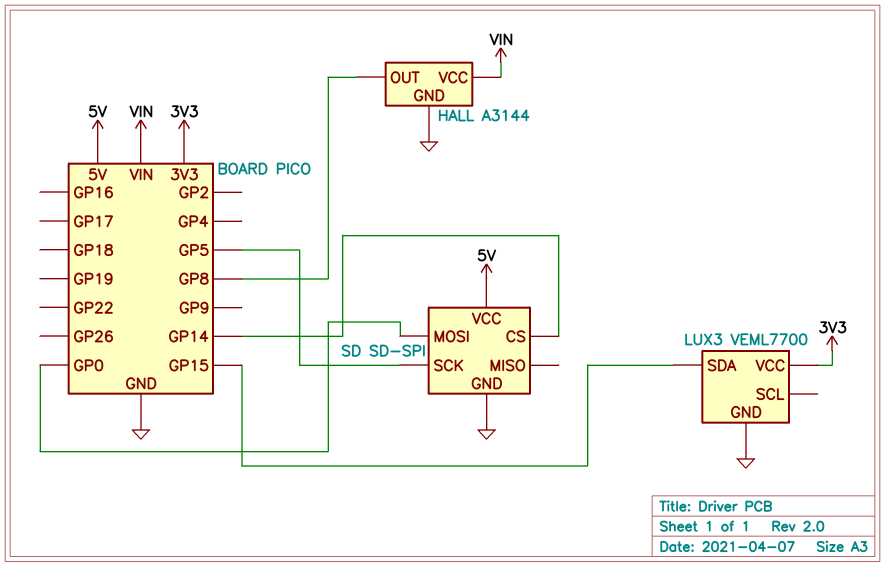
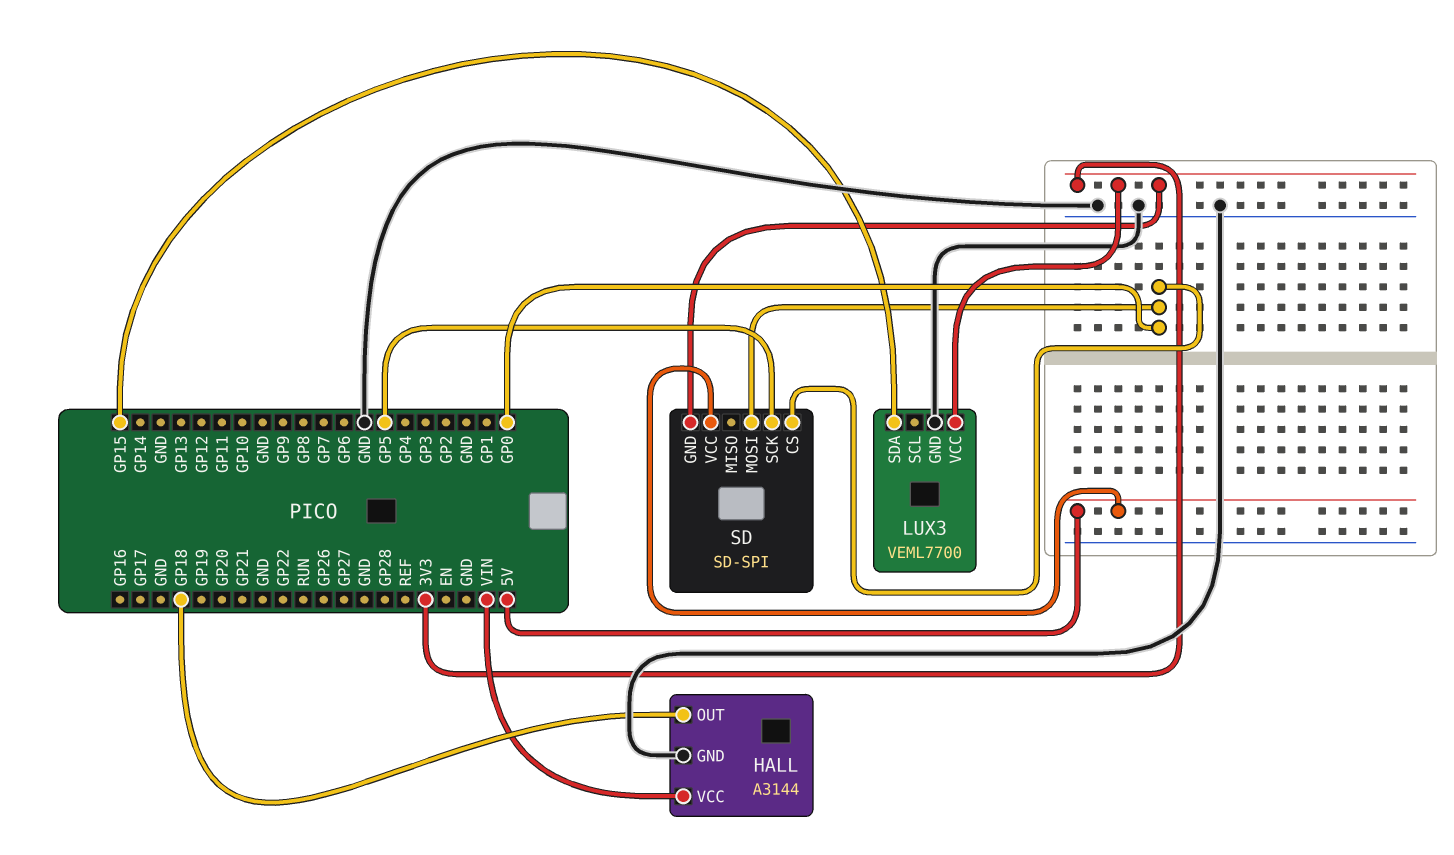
HALL pin OUT: GP8 -> GP18
SD pin CS: GP14 -> GP0
SD pin GND: GND -> 3V3

